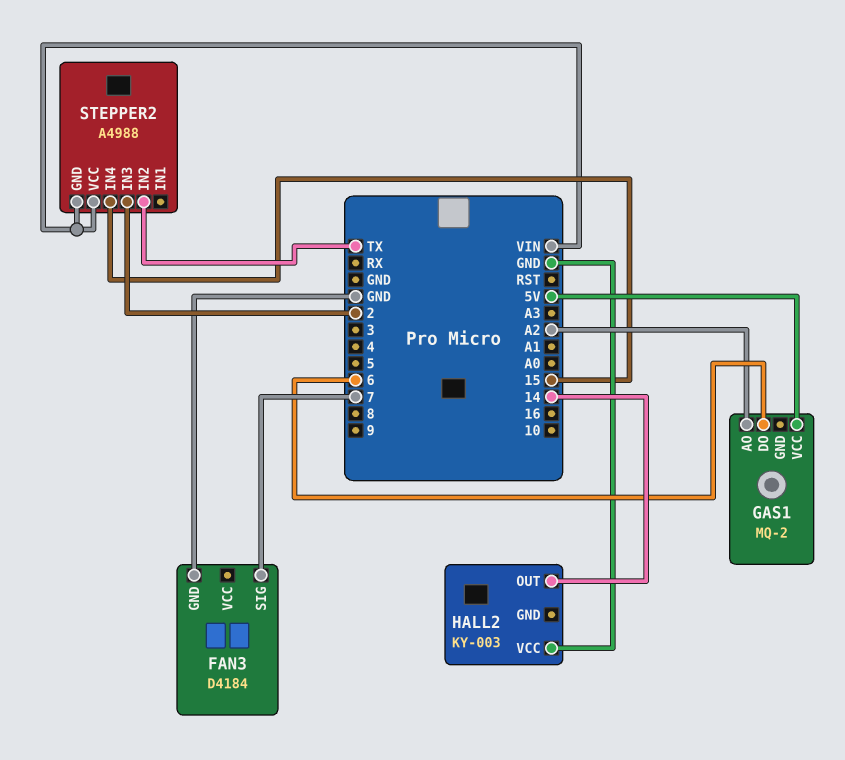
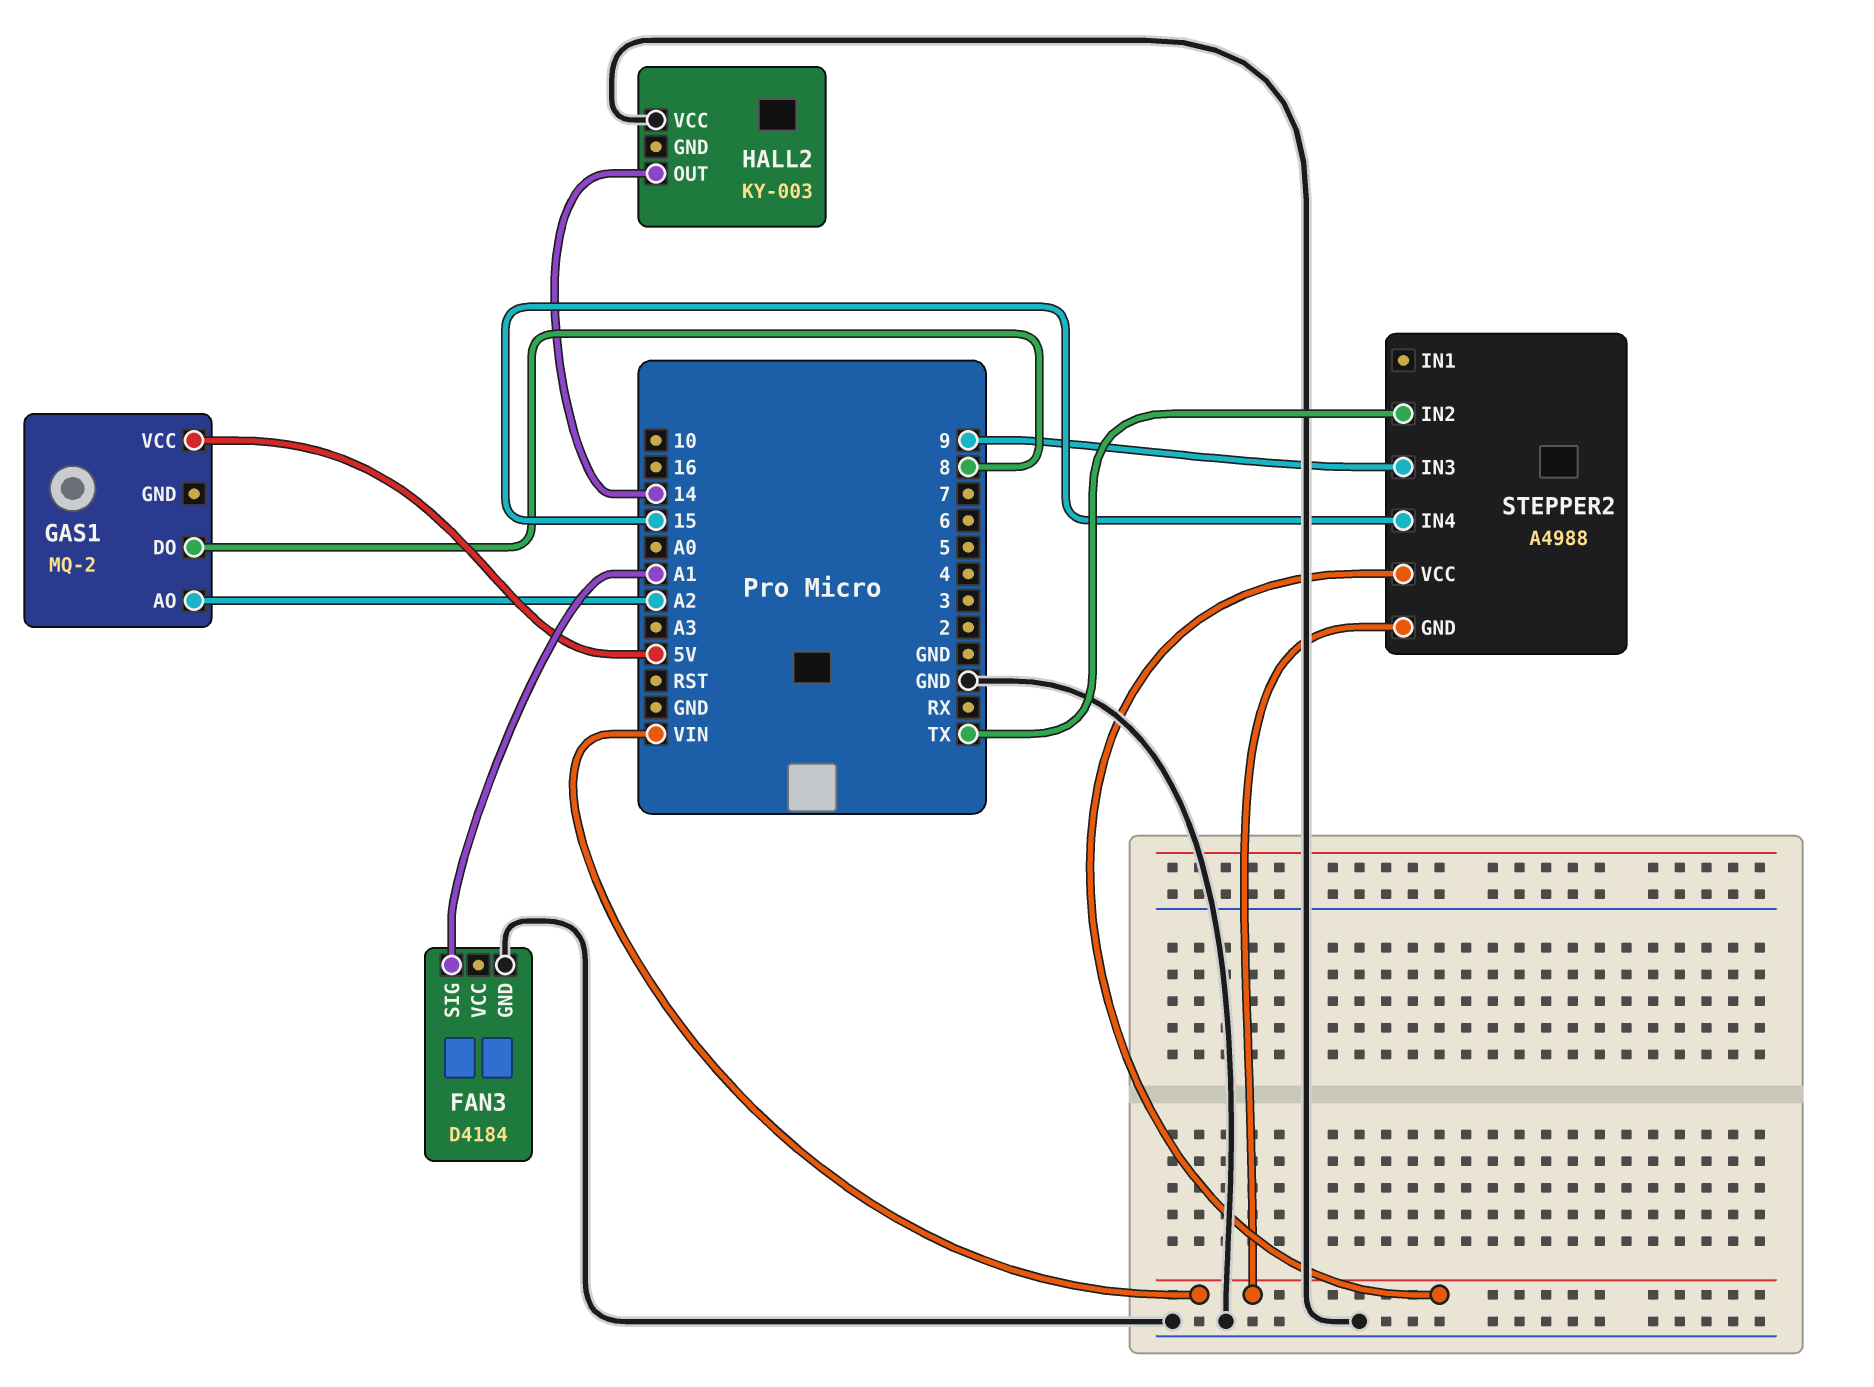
FAN3 pin SIG: 7 -> A1
GAS1 pin DO: 6 -> 8
STEPPER2 pin IN3: 2 -> 9

